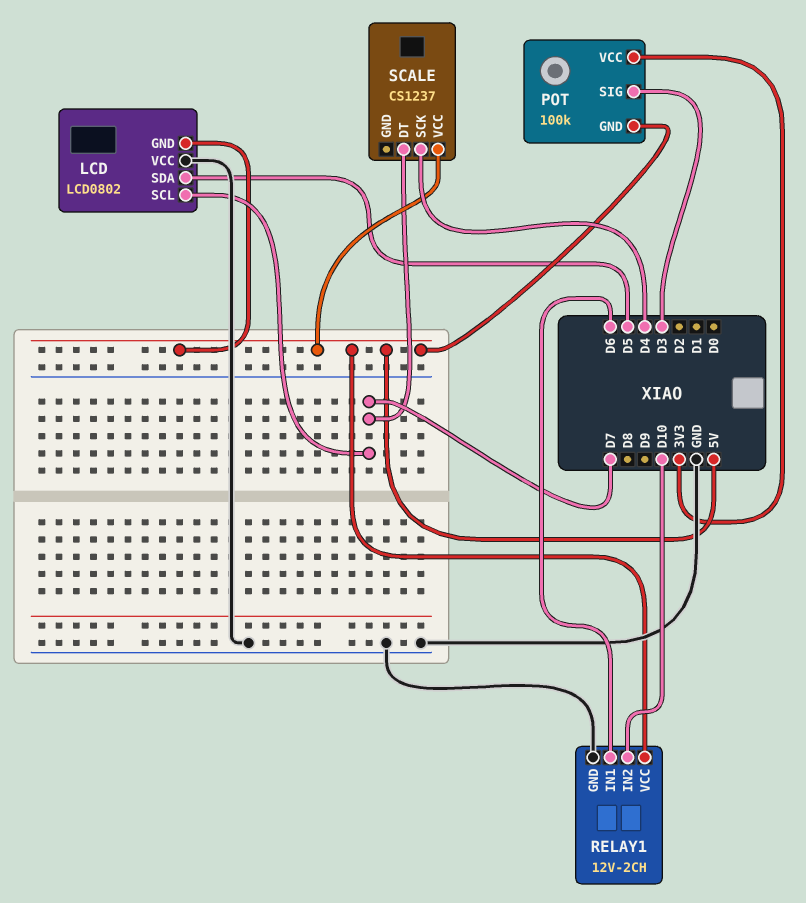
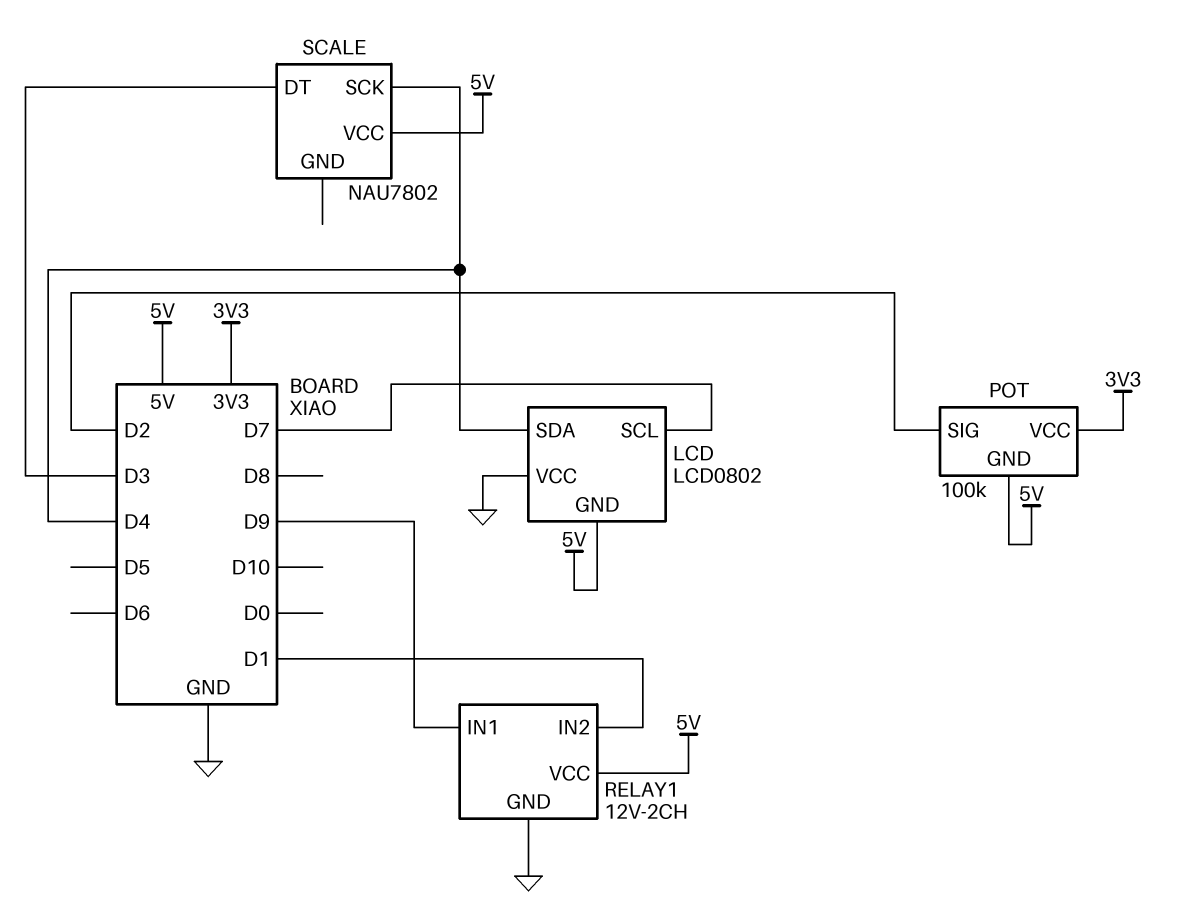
LCD pin SDA: D5 -> D4
POT pin SIG: D3 -> D2
RELAY1 pin IN1: D6 -> D9
RELAY1 pin IN2: D10 -> D1
SCALE: CS1237 -> NAU7802
SCALE pin DT: D7 -> D3

